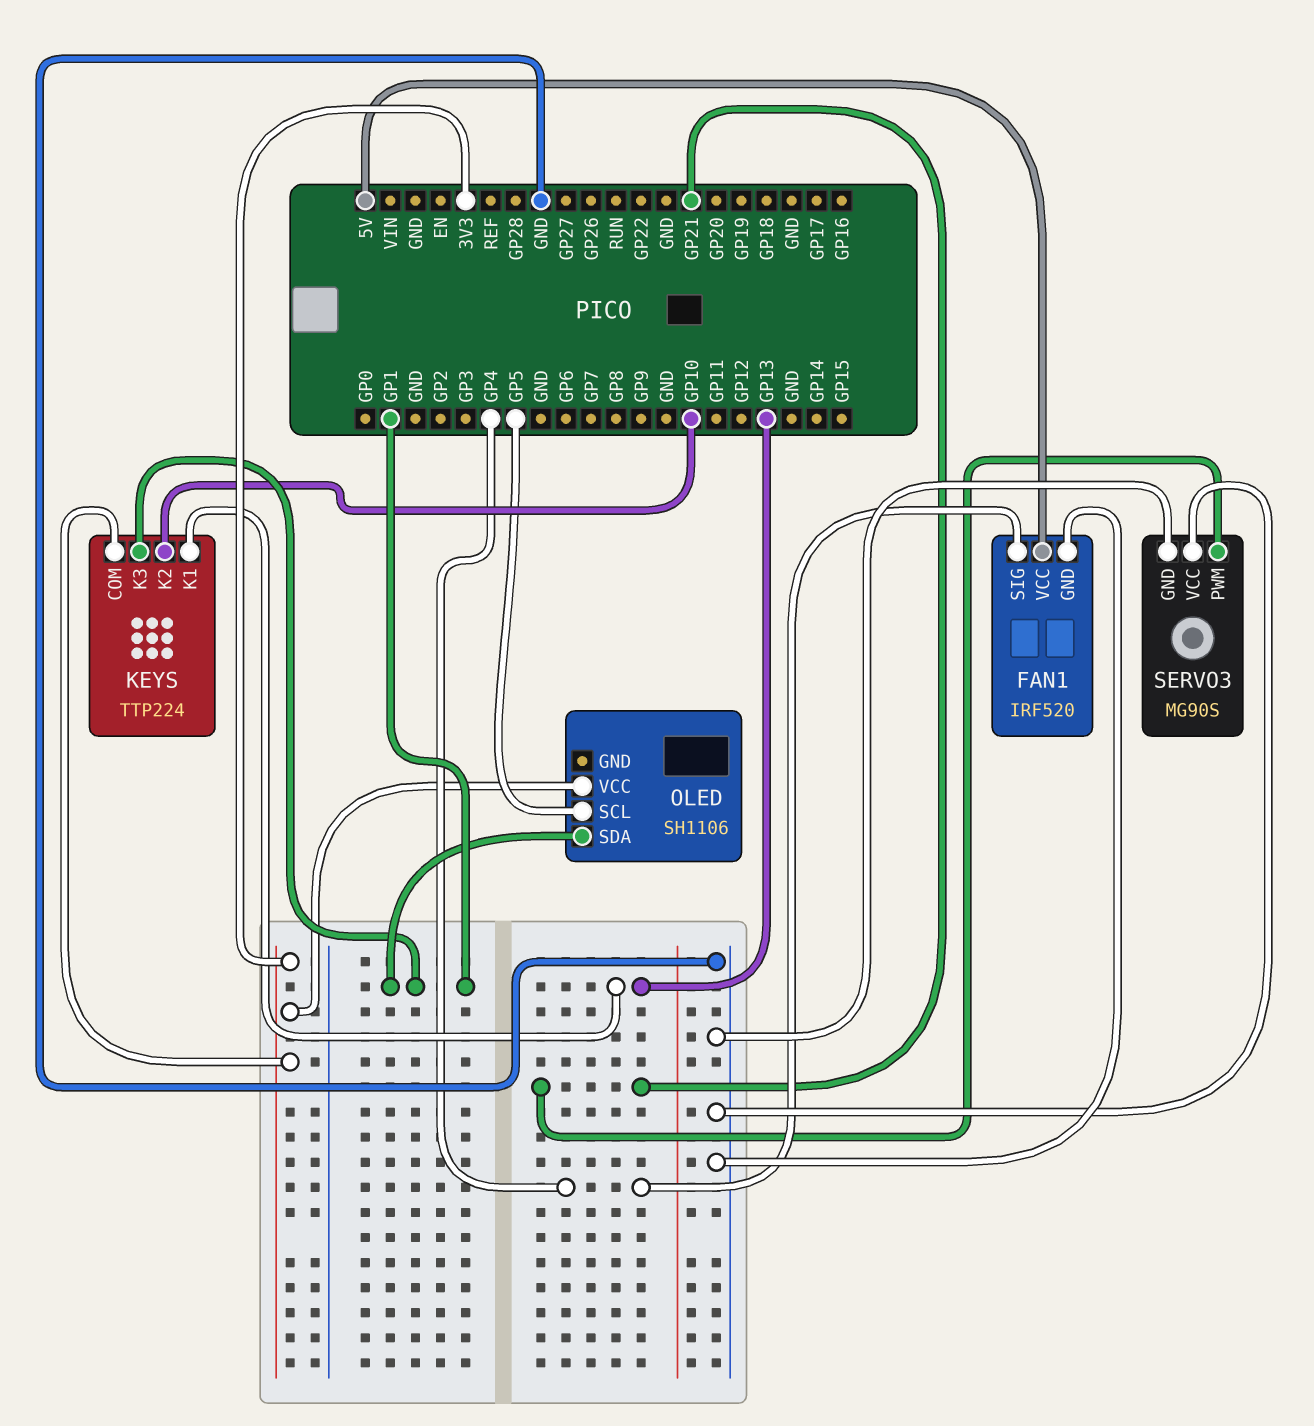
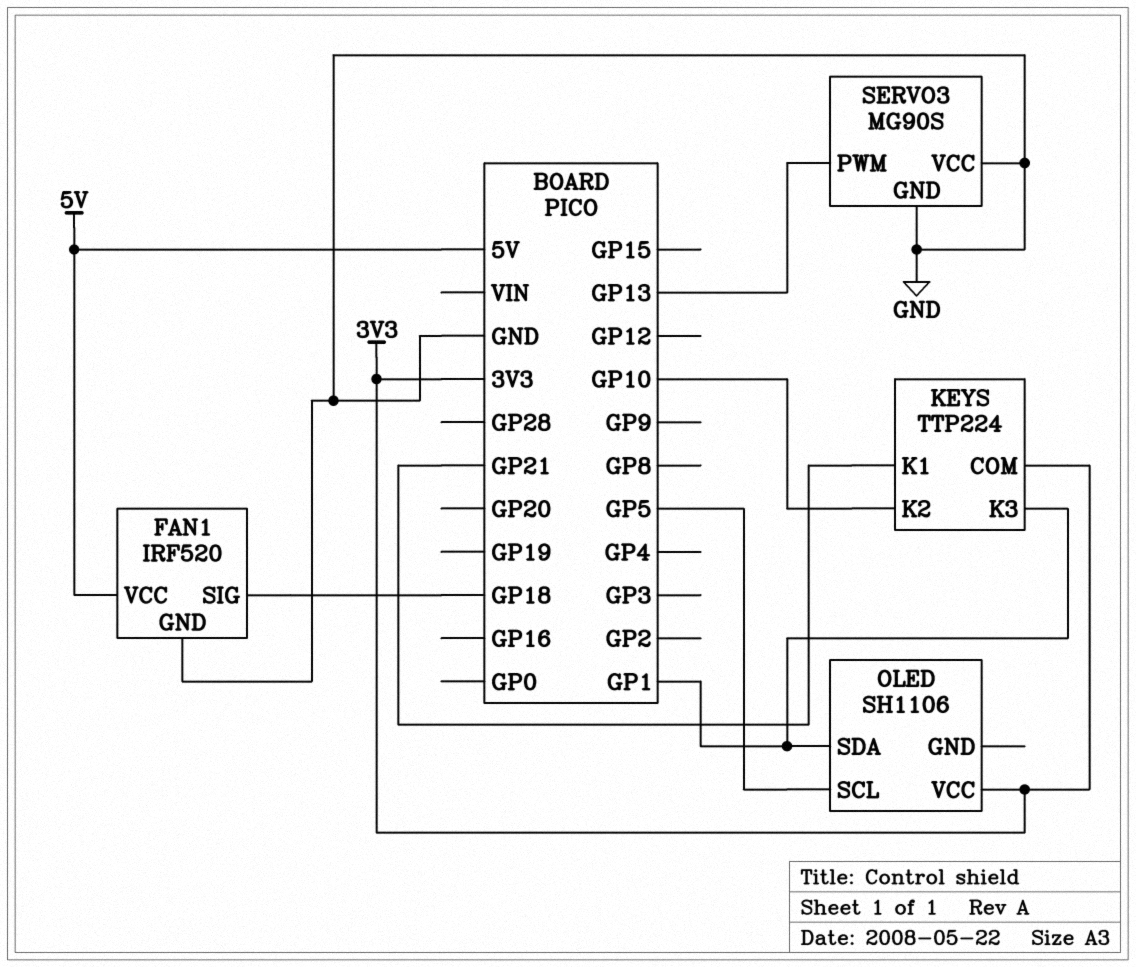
FAN1 pin SIG: GP4 -> GP18
KEYS pin K1: GP13 -> GP21
SERVO3 pin PWM: GP21 -> GP13

